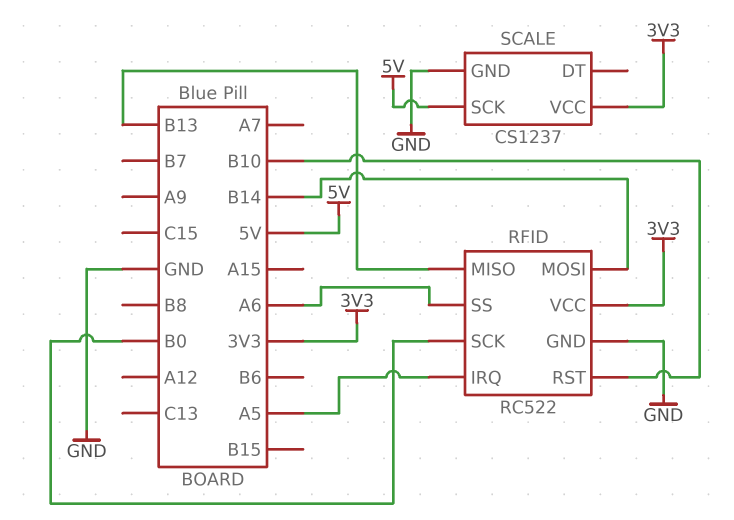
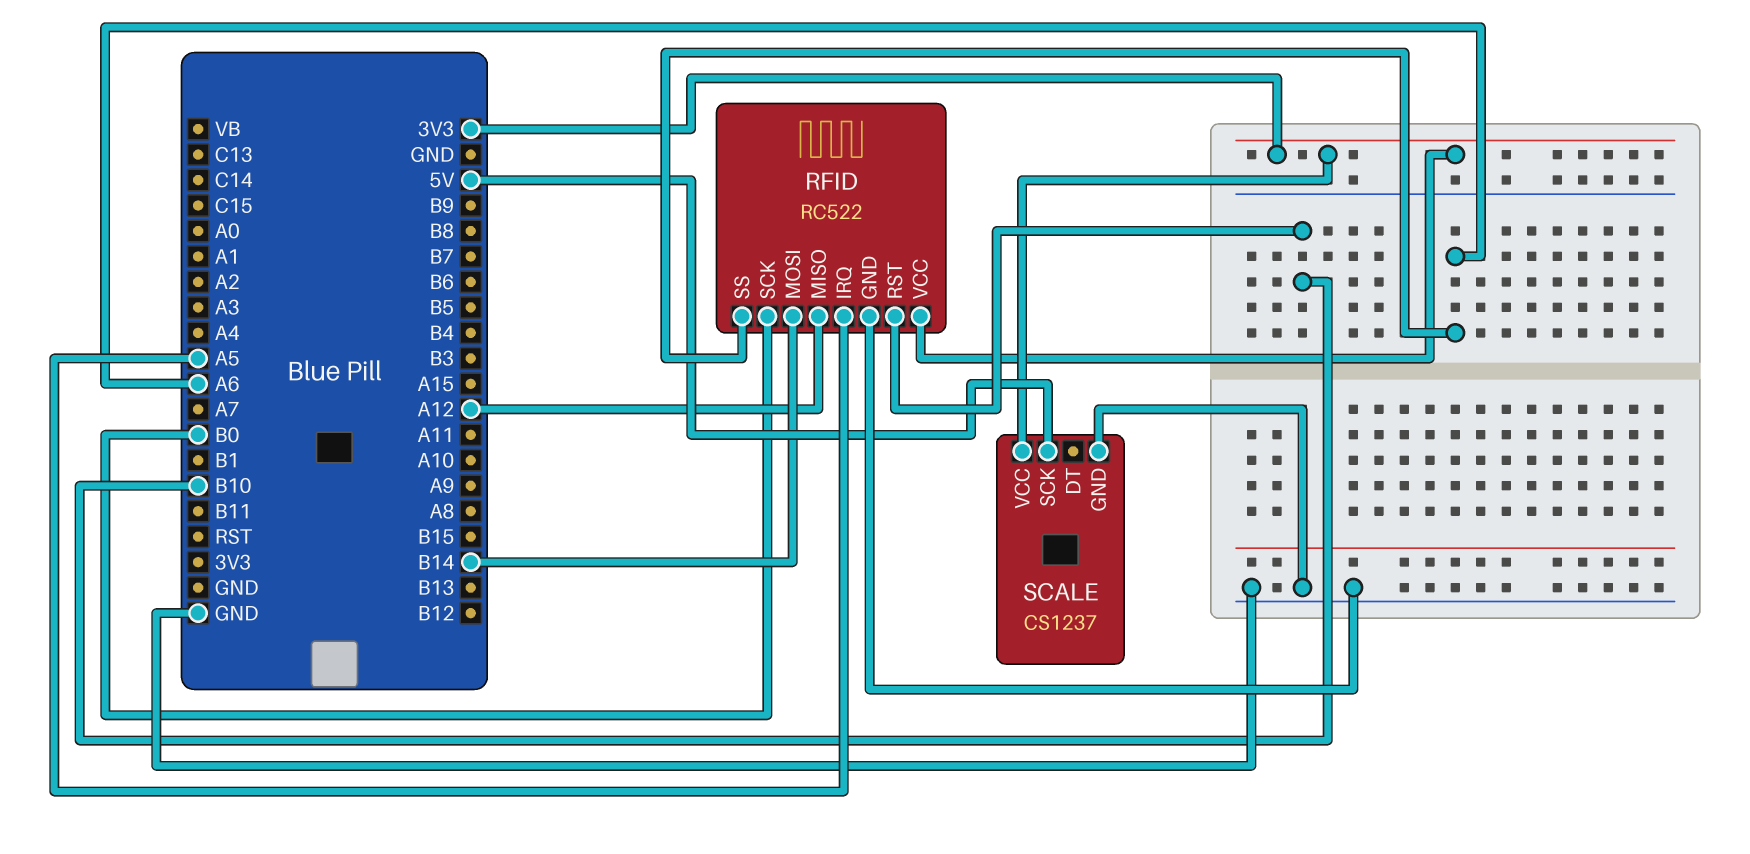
RFID pin MISO: B13 -> A12

